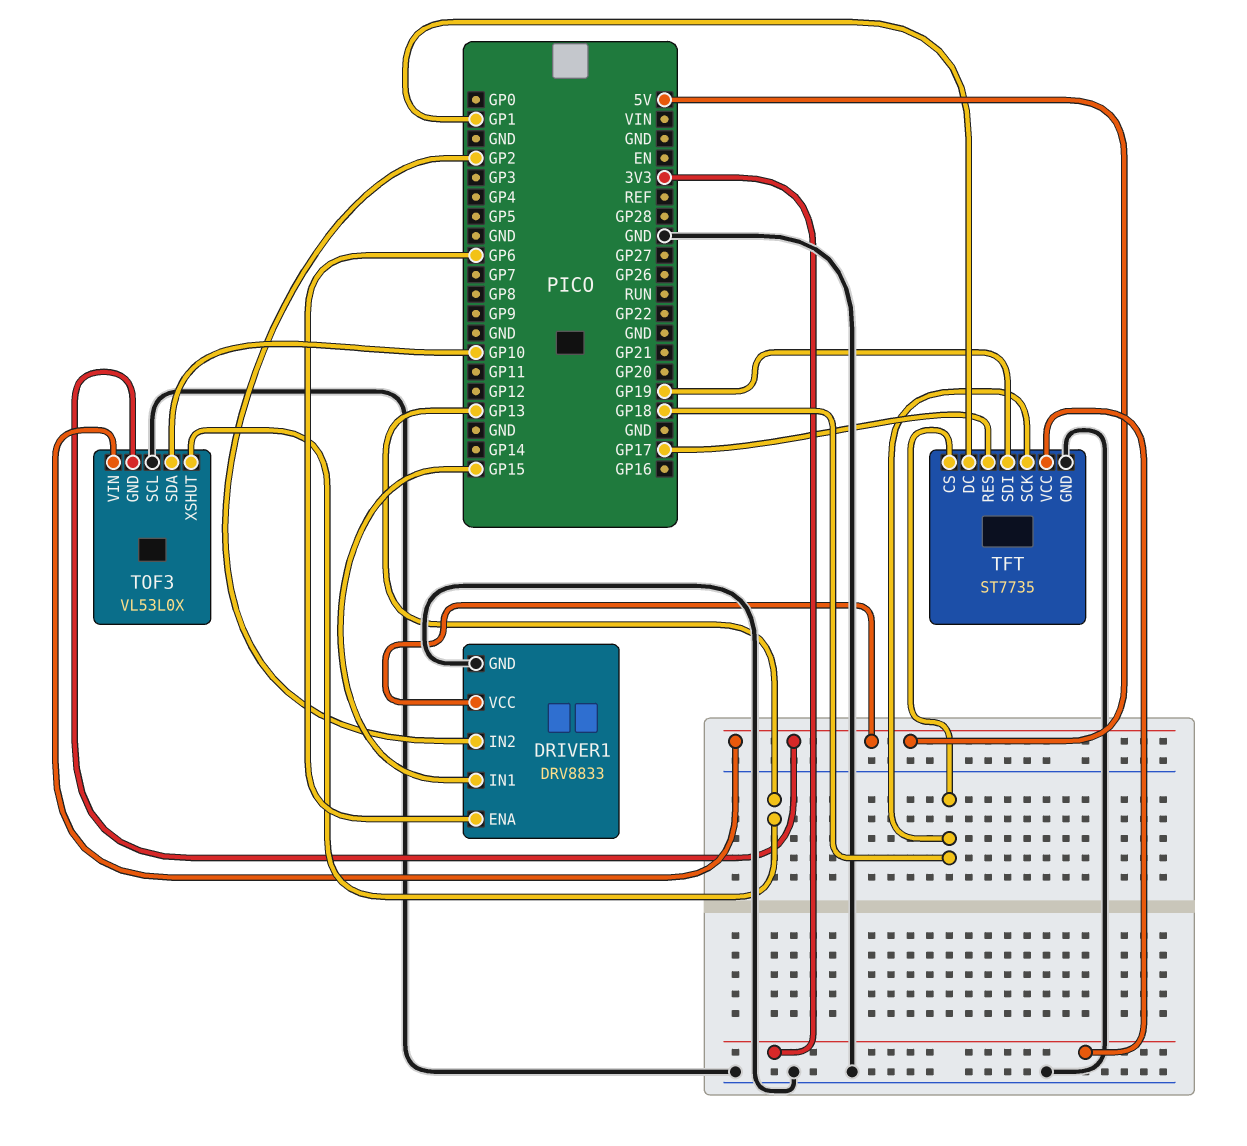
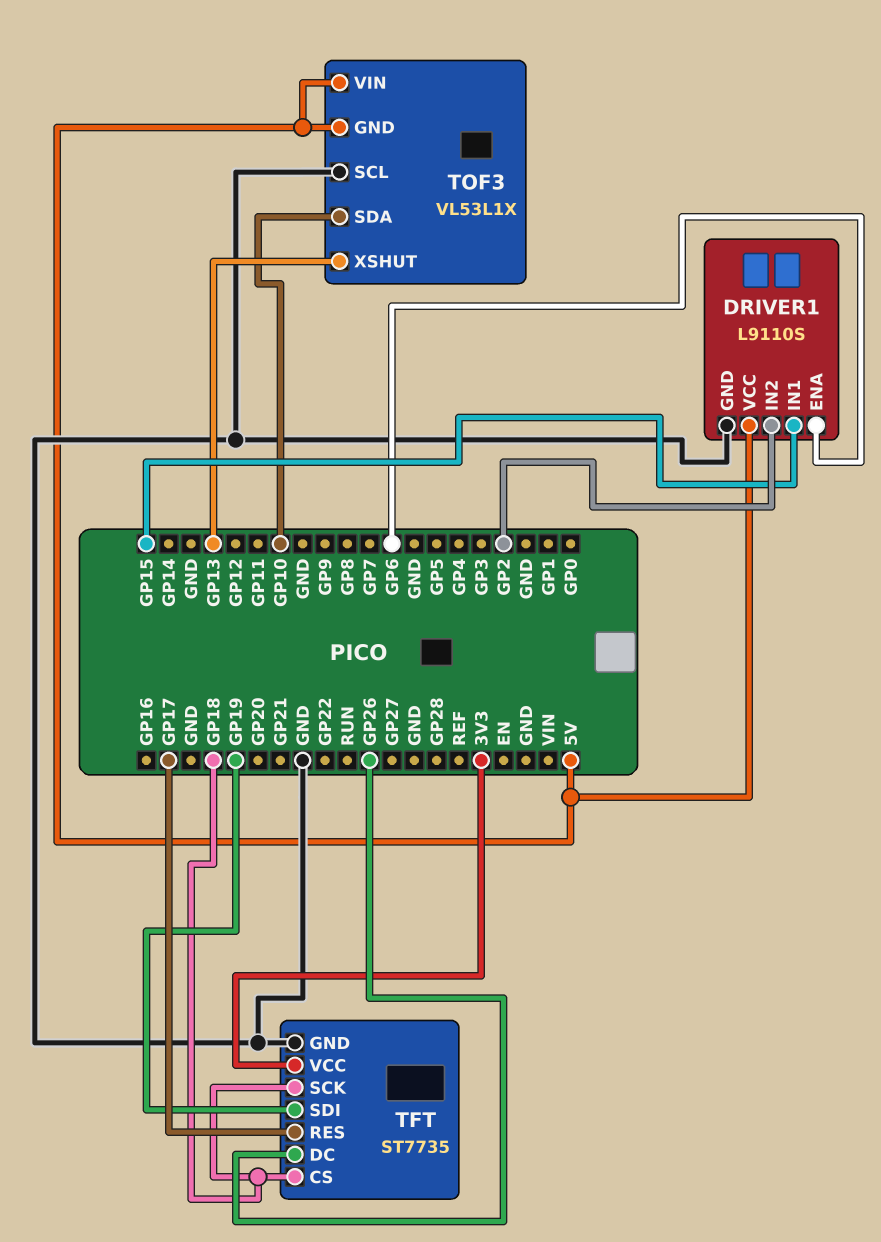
DRIVER1: DRV8833 -> L9110S
TFT pin DC: GP1 -> GP26
TOF3: VL53L0X -> VL53L1X

